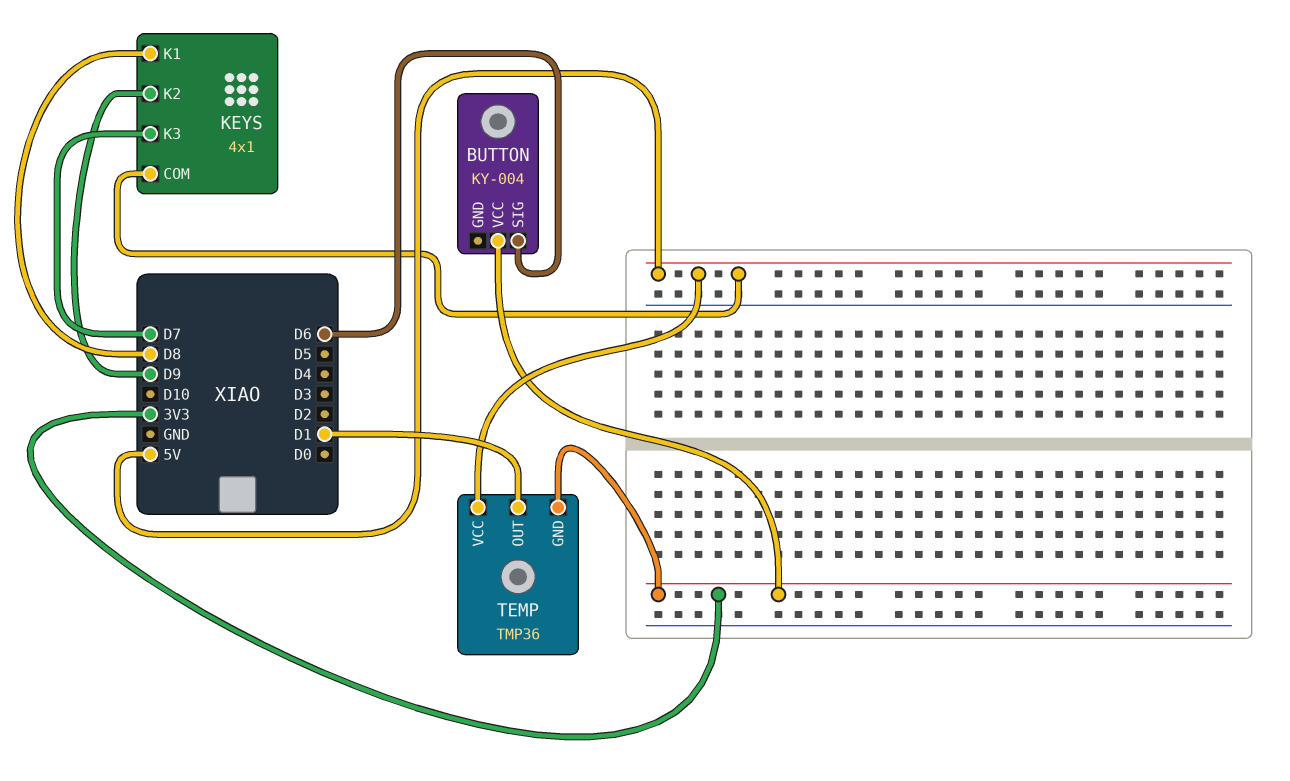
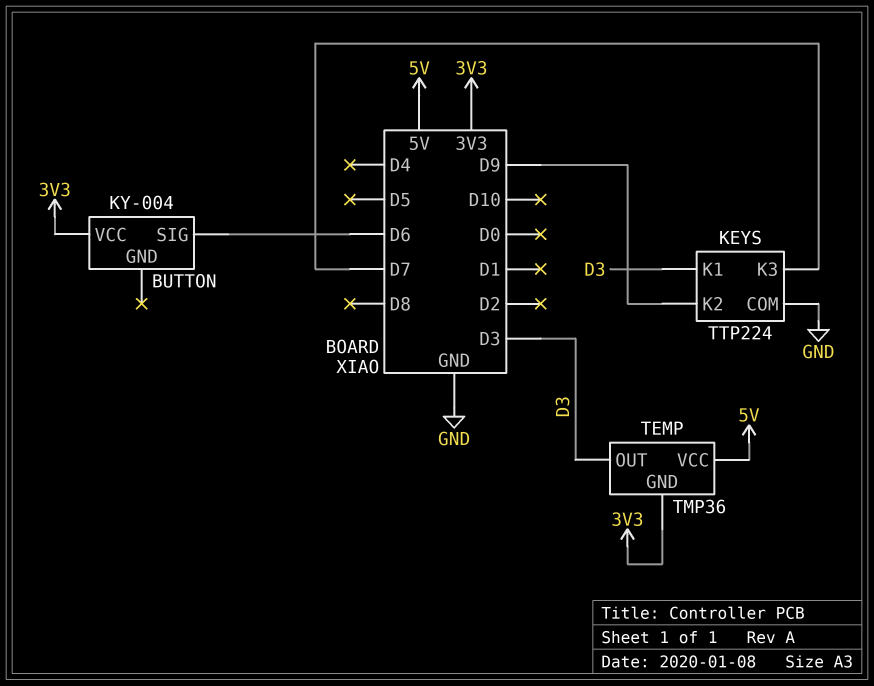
KEYS: 4x1 -> TTP224
KEYS pin COM: 5V -> GND
KEYS pin K1: D8 -> D3
TEMP pin OUT: D1 -> D3

